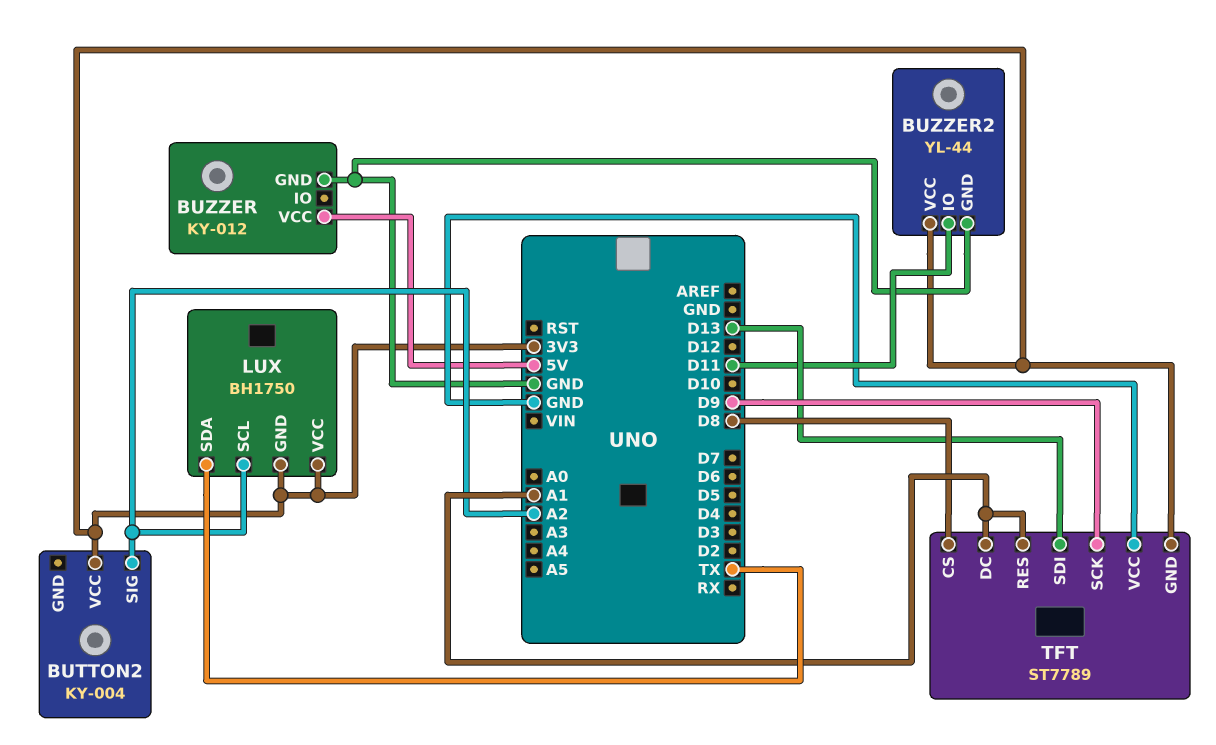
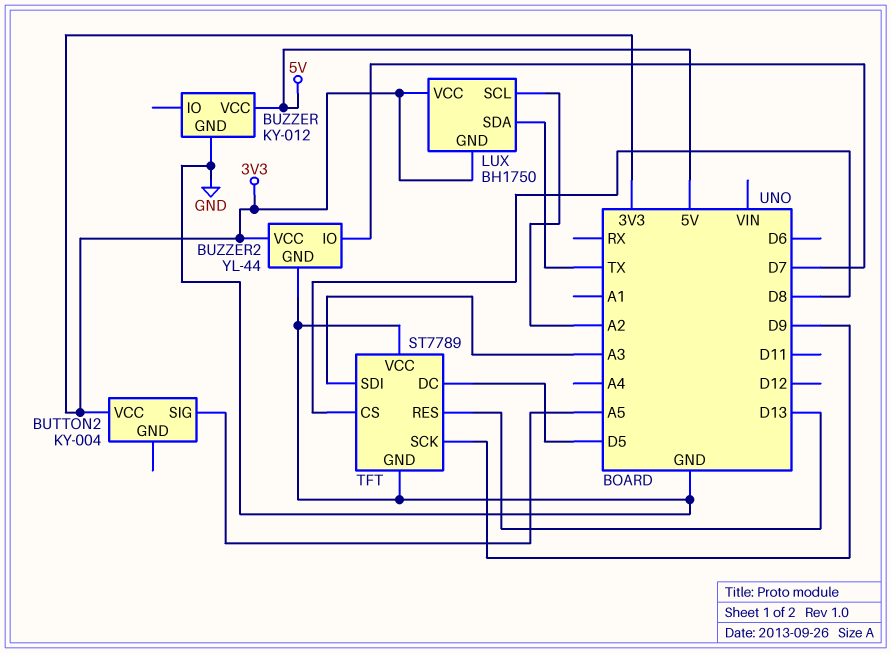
BUTTON2 pin SIG: A2 -> A5
BUZZER2 pin IO: D11 -> D7
TFT pin DC: A1 -> D5
TFT pin GND: 3V3 -> GND
TFT pin RES: A1 -> D13
TFT pin SDI: D13 -> A3

